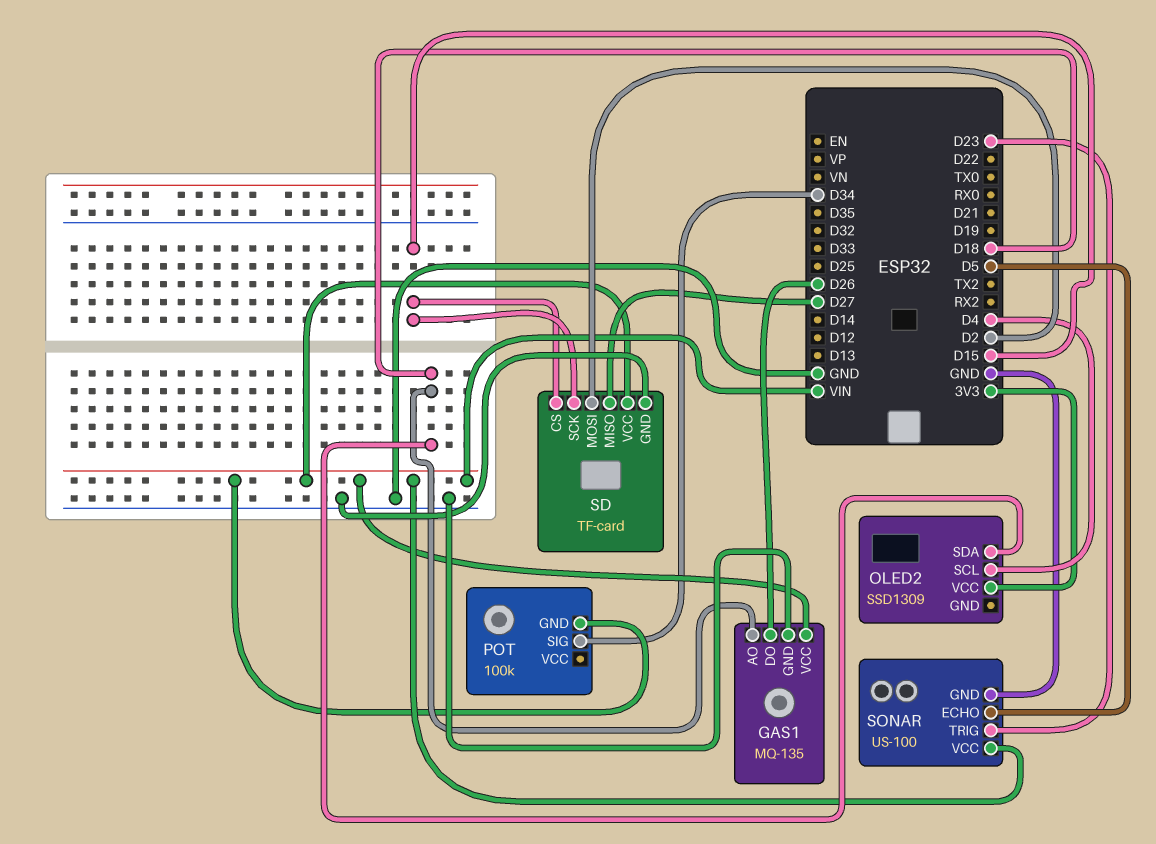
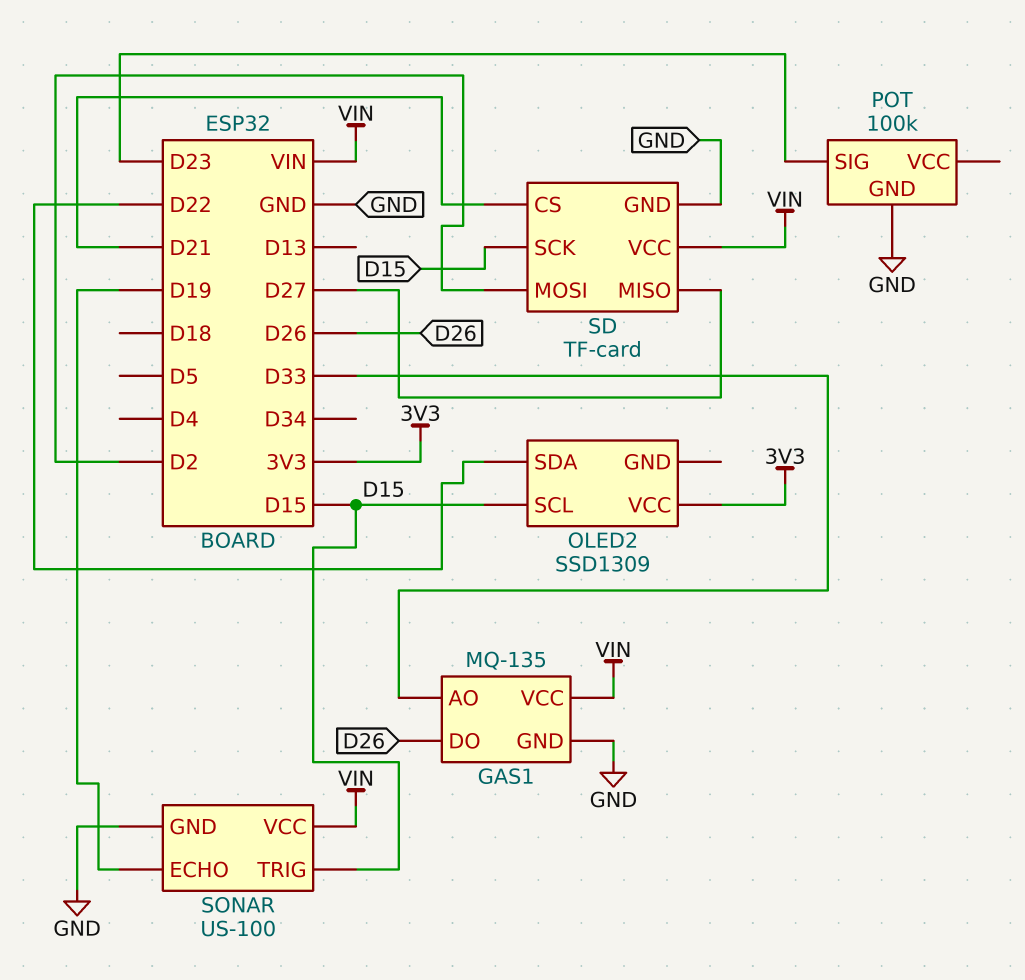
GAS1 pin AO: D18 -> D33
OLED2 pin SCL: D4 -> D15
OLED2 pin SDA: D18 -> D22
POT pin GND: VIN -> GND
POT pin SIG: D34 -> D23
SD pin CS: D15 -> D21
SONAR pin ECHO: D5 -> D19
SONAR pin TRIG: D23 -> D15

